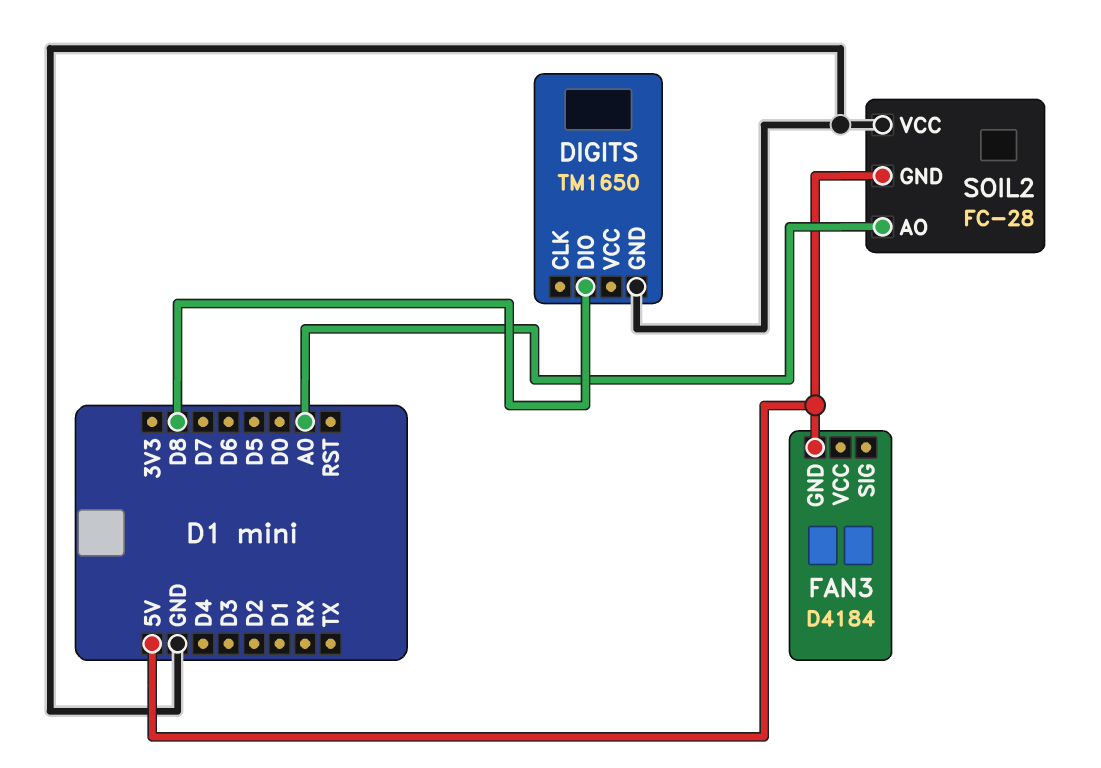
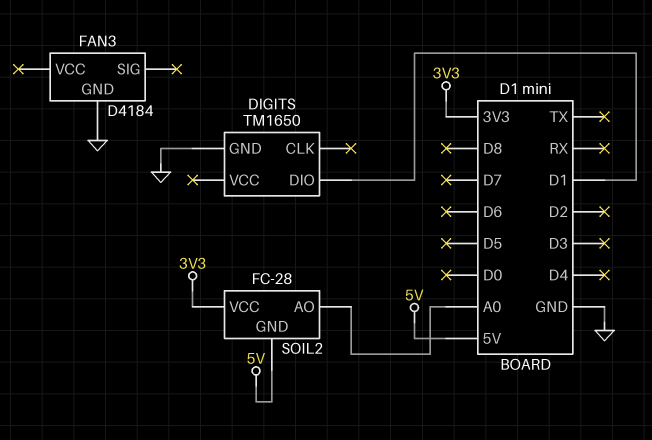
DIGITS pin DIO: D8 -> D1
FAN3 pin GND: 5V -> GND
SOIL2 pin VCC: GND -> 3V3

